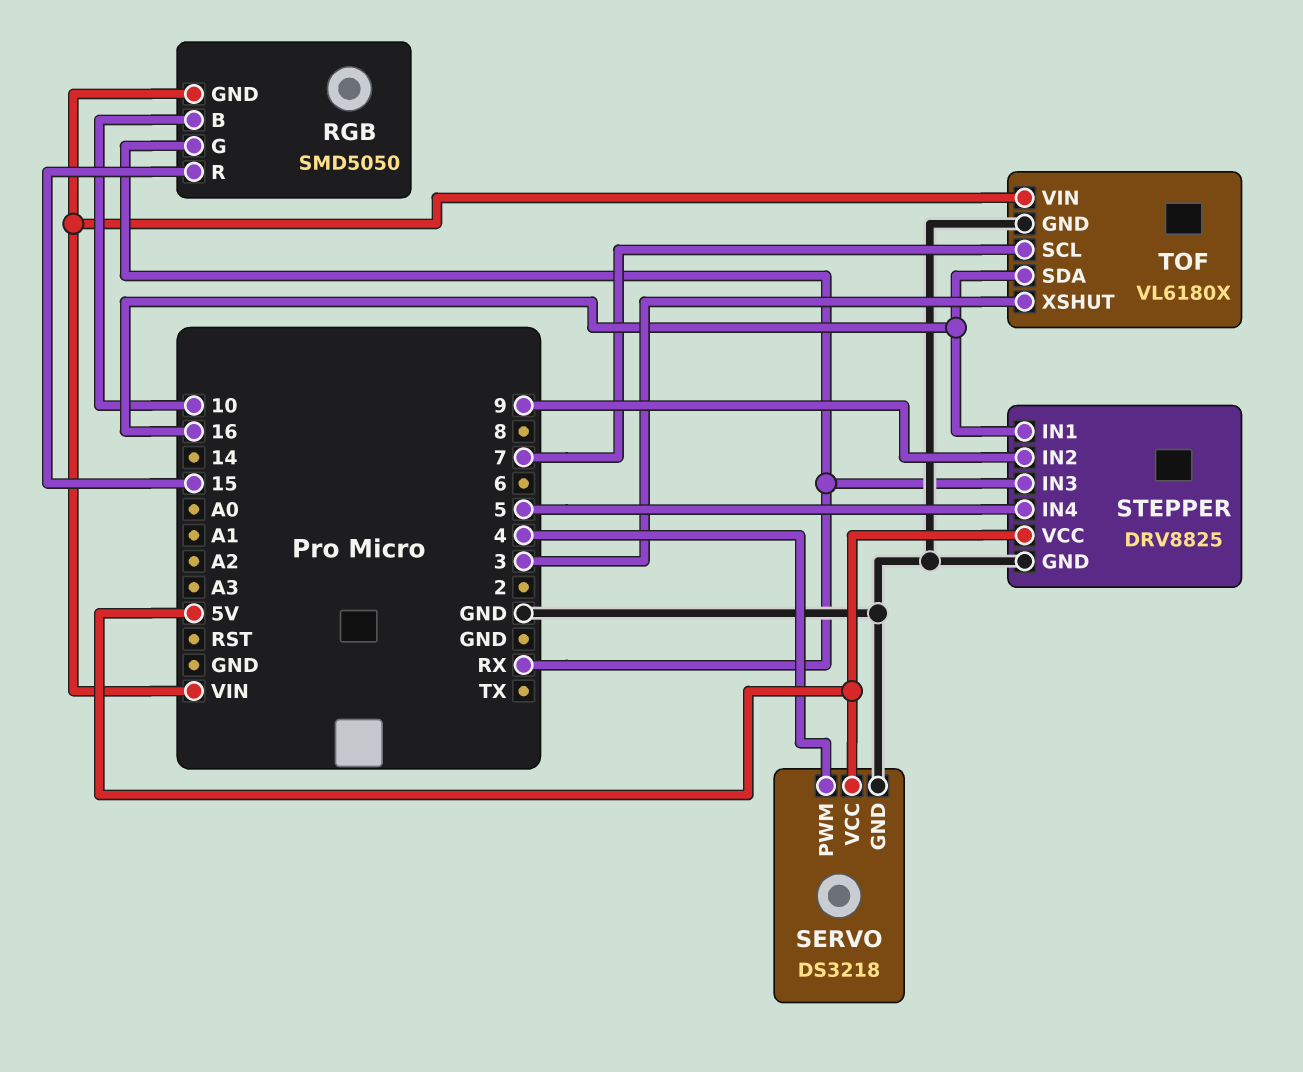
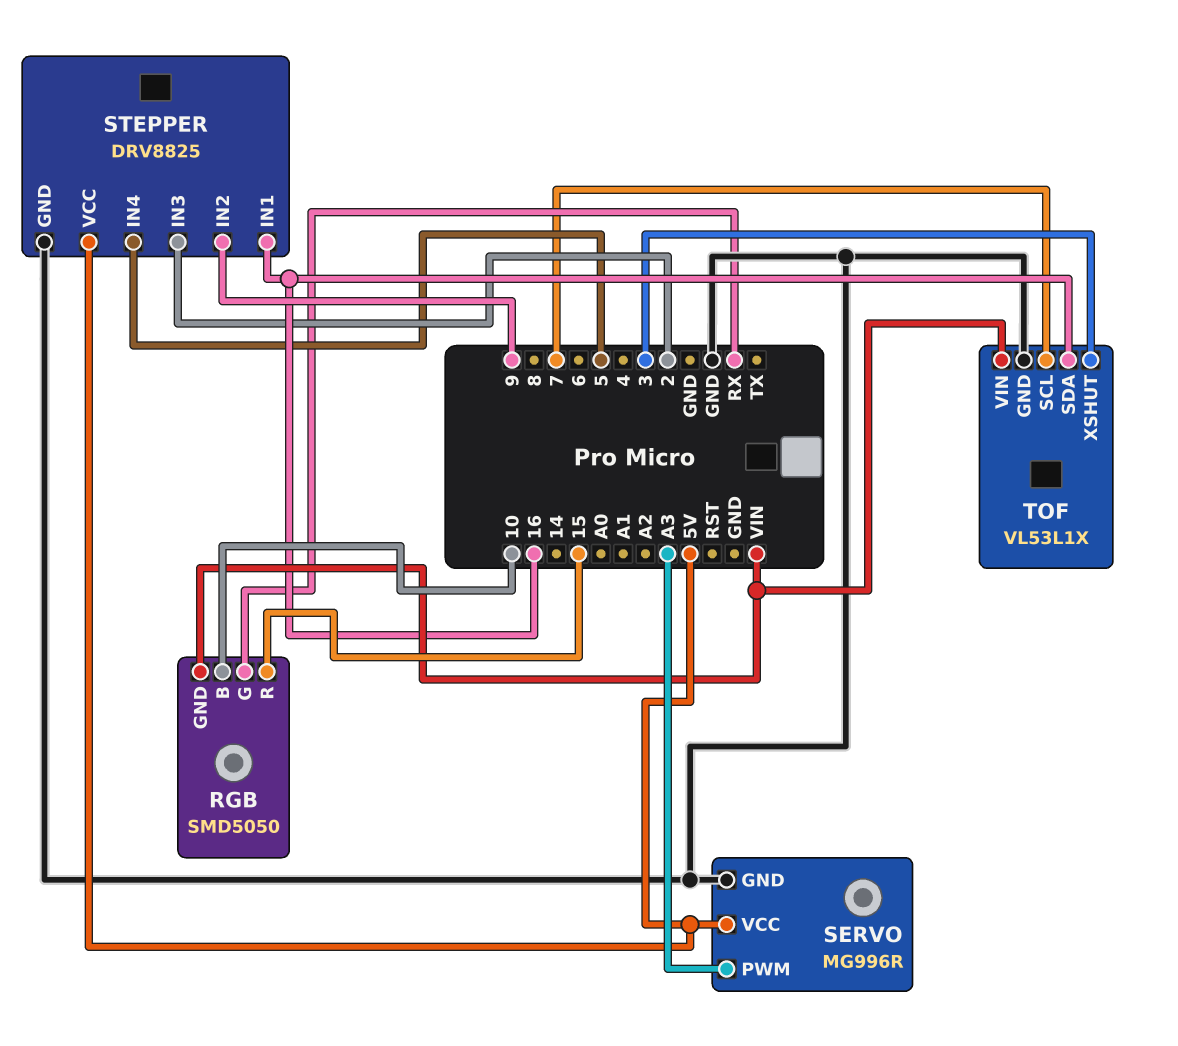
SERVO: DS3218 -> MG996R
SERVO pin PWM: 4 -> A3
STEPPER pin IN3: RX -> 2
TOF: VL6180X -> VL53L1X

